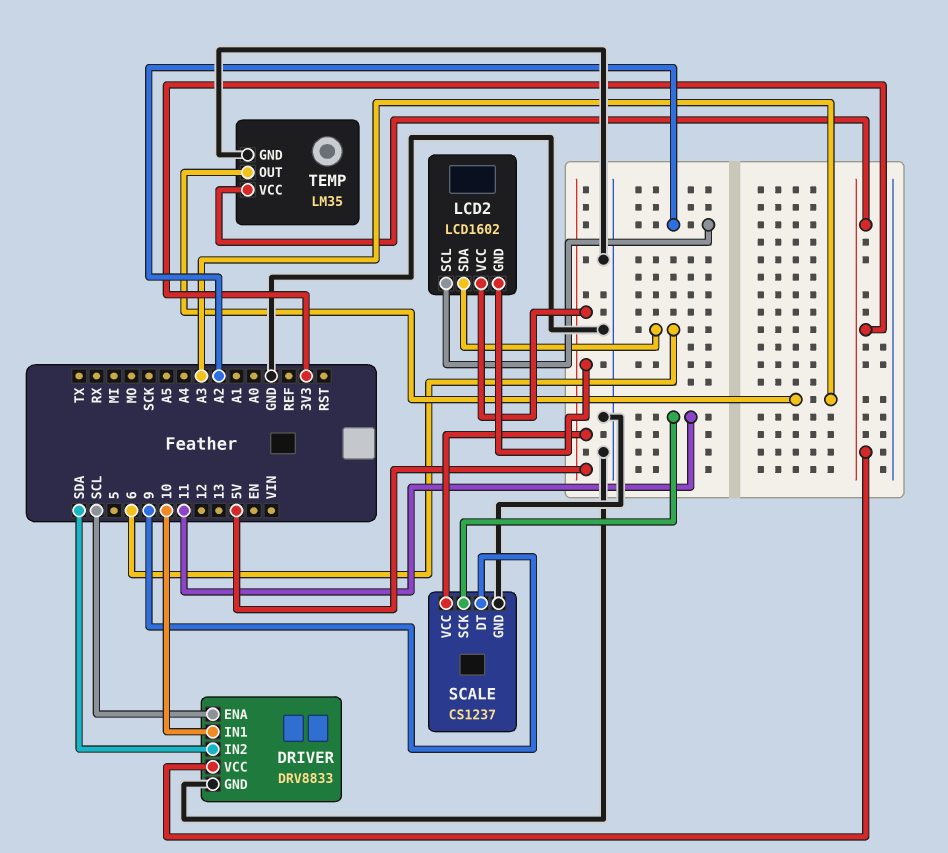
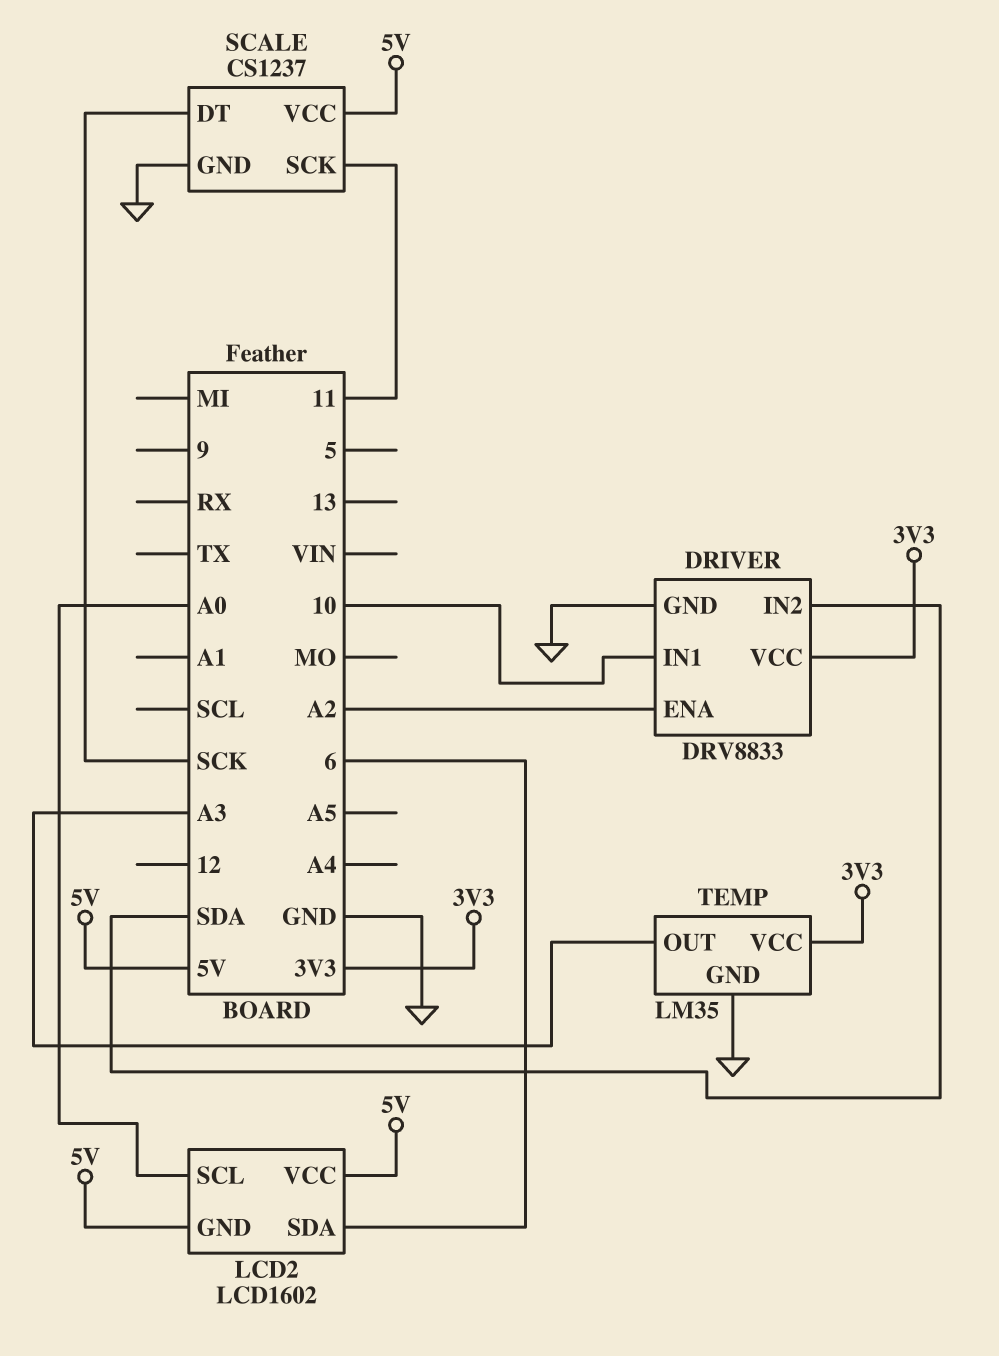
DRIVER pin ENA: SCL -> A2
LCD2 pin SCL: A2 -> A0
SCALE pin DT: 9 -> SCK

